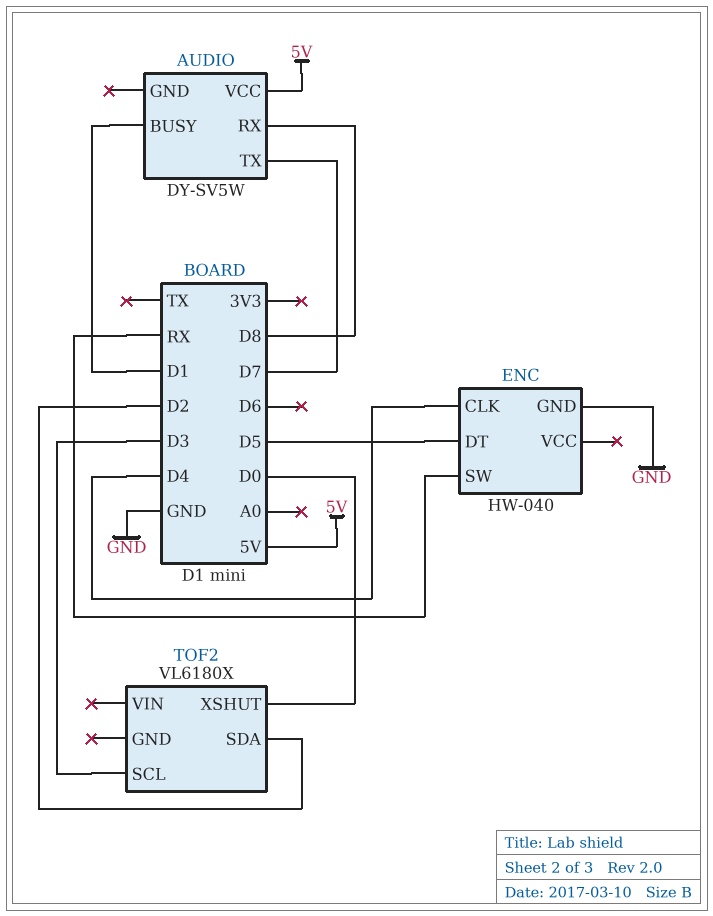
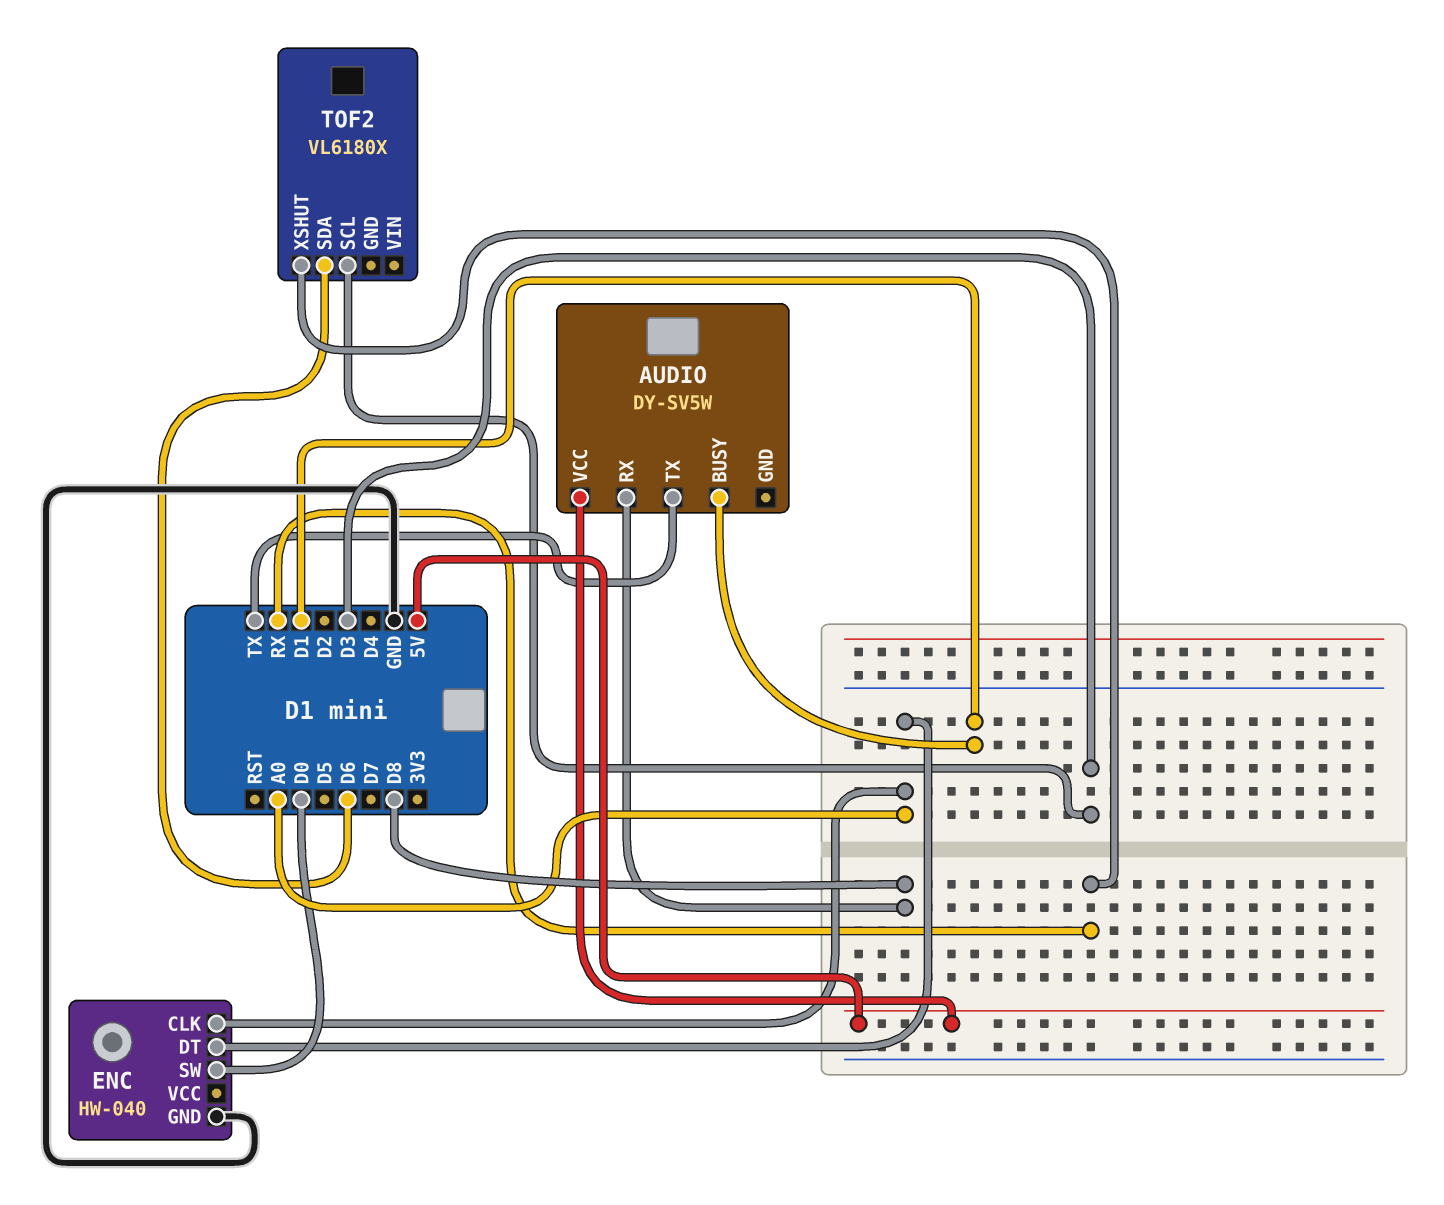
AUDIO pin TX: D7 -> TX
ENC pin CLK: D4 -> A0
ENC pin DT: D5 -> A0
ENC pin SW: RX -> D0
TOF2 pin SDA: D2 -> D6
TOF2 pin XSHUT: D0 -> RX

